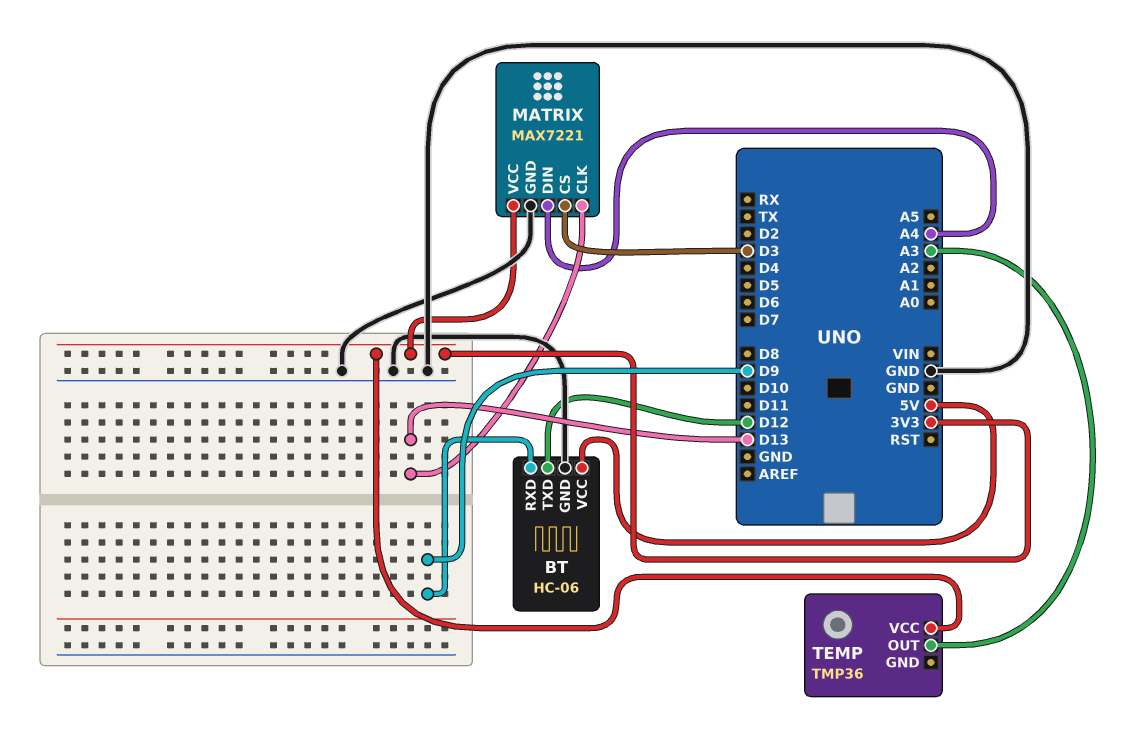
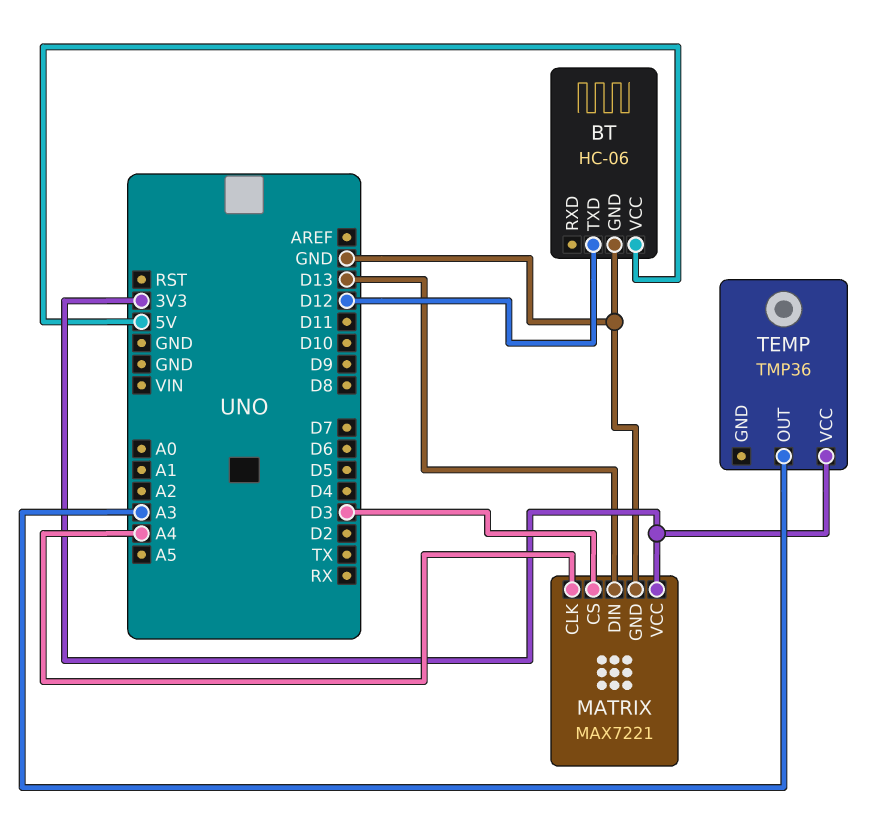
BT pin RXD: D9 -> none
MATRIX pin CLK: D13 -> A4
MATRIX pin DIN: A4 -> D13

